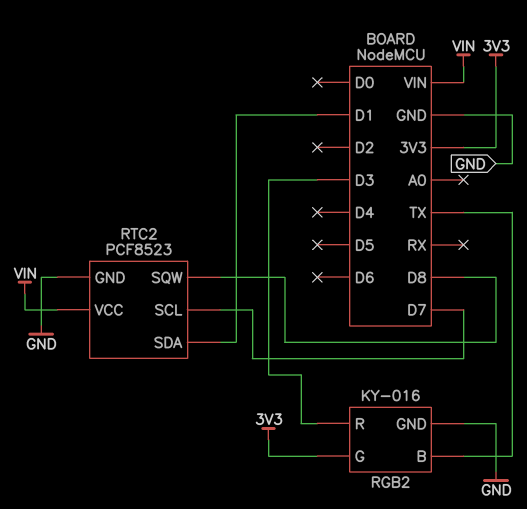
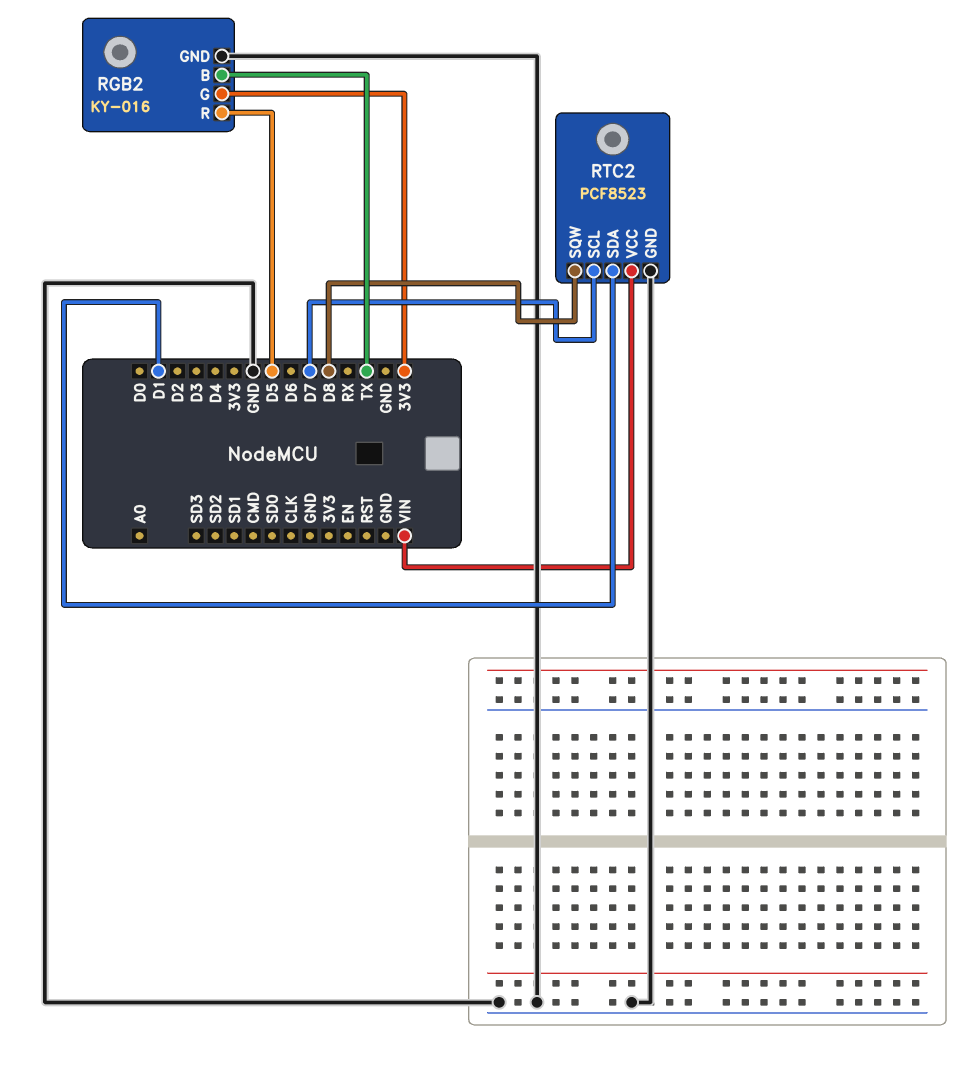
RGB2 pin R: D3 -> D5

